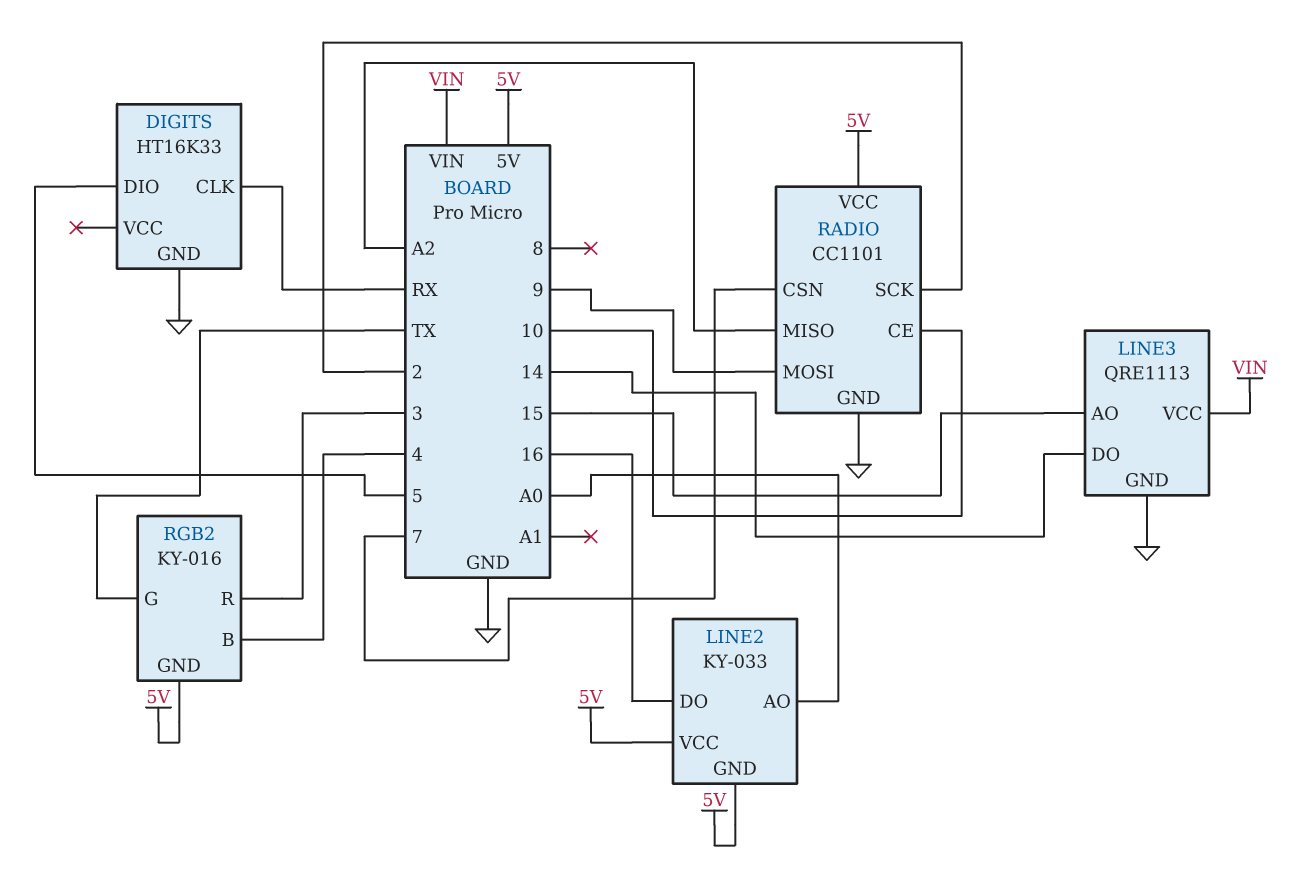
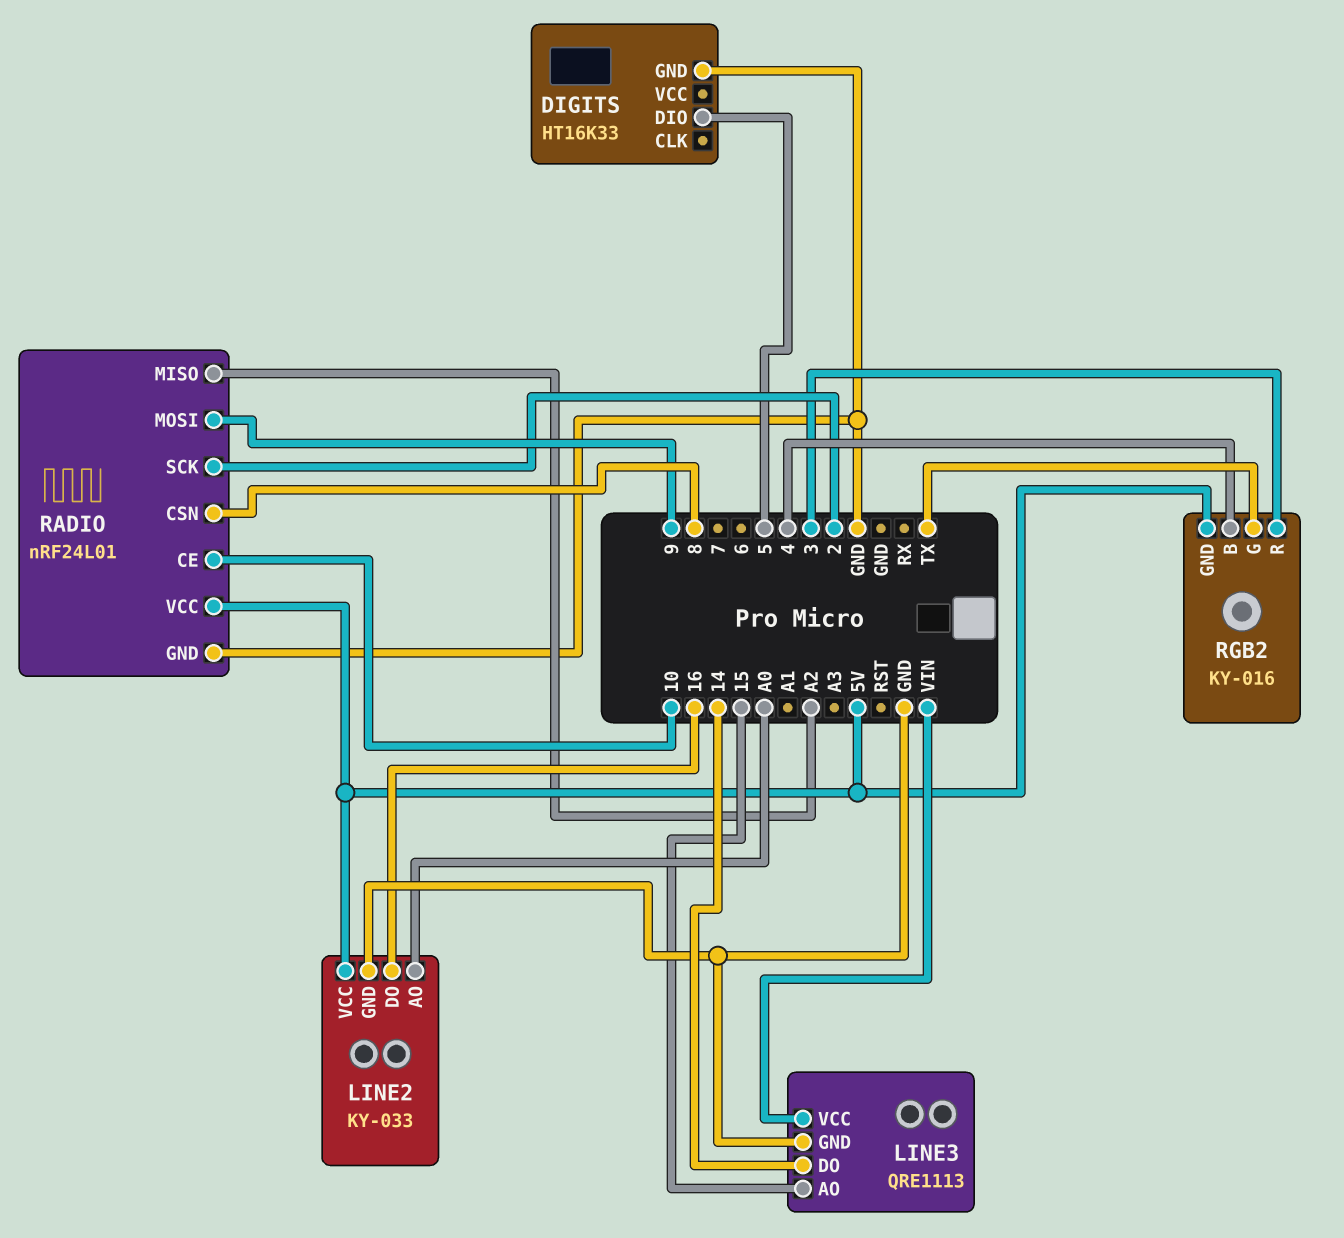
DIGITS pin CLK: RX -> none
LINE2 pin GND: 5V -> GND
RADIO: CC1101 -> nRF24L01
RADIO pin CSN: 7 -> 8

